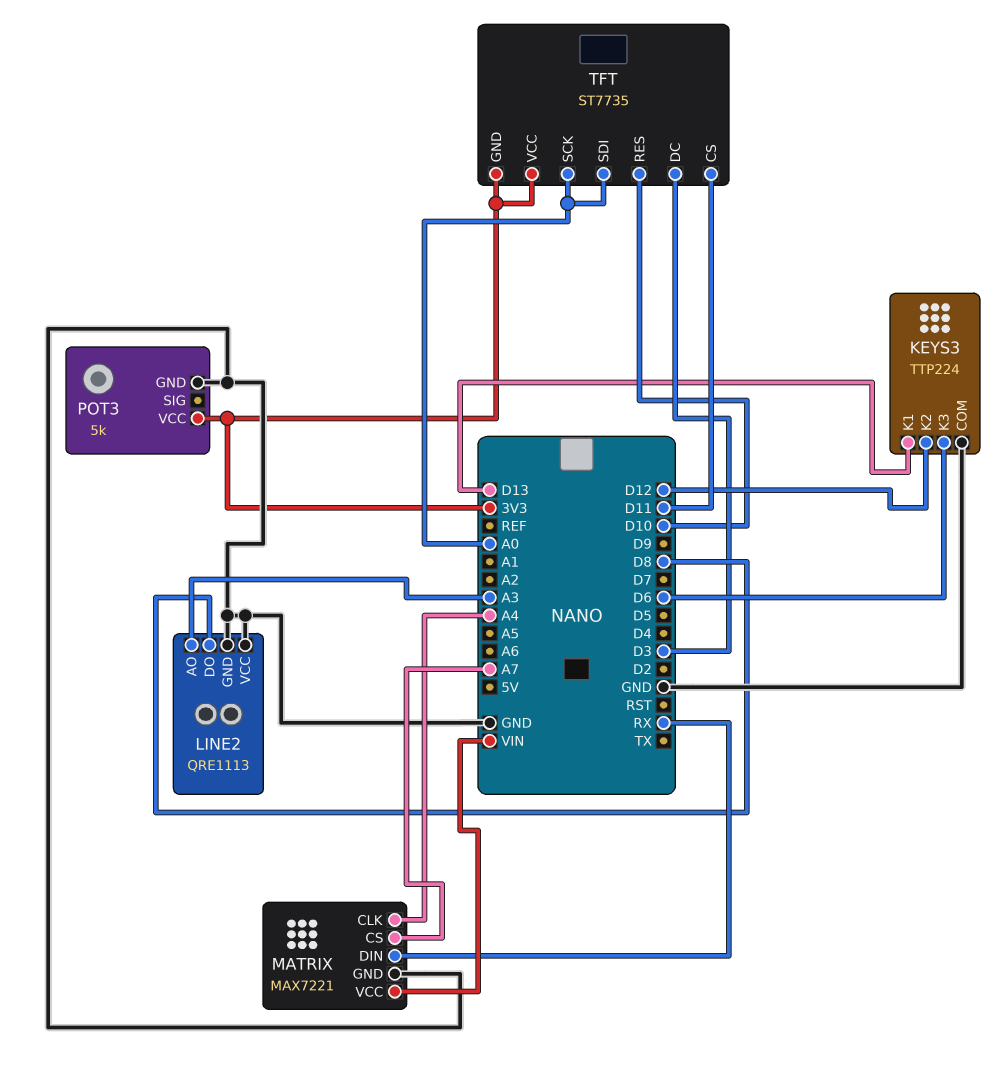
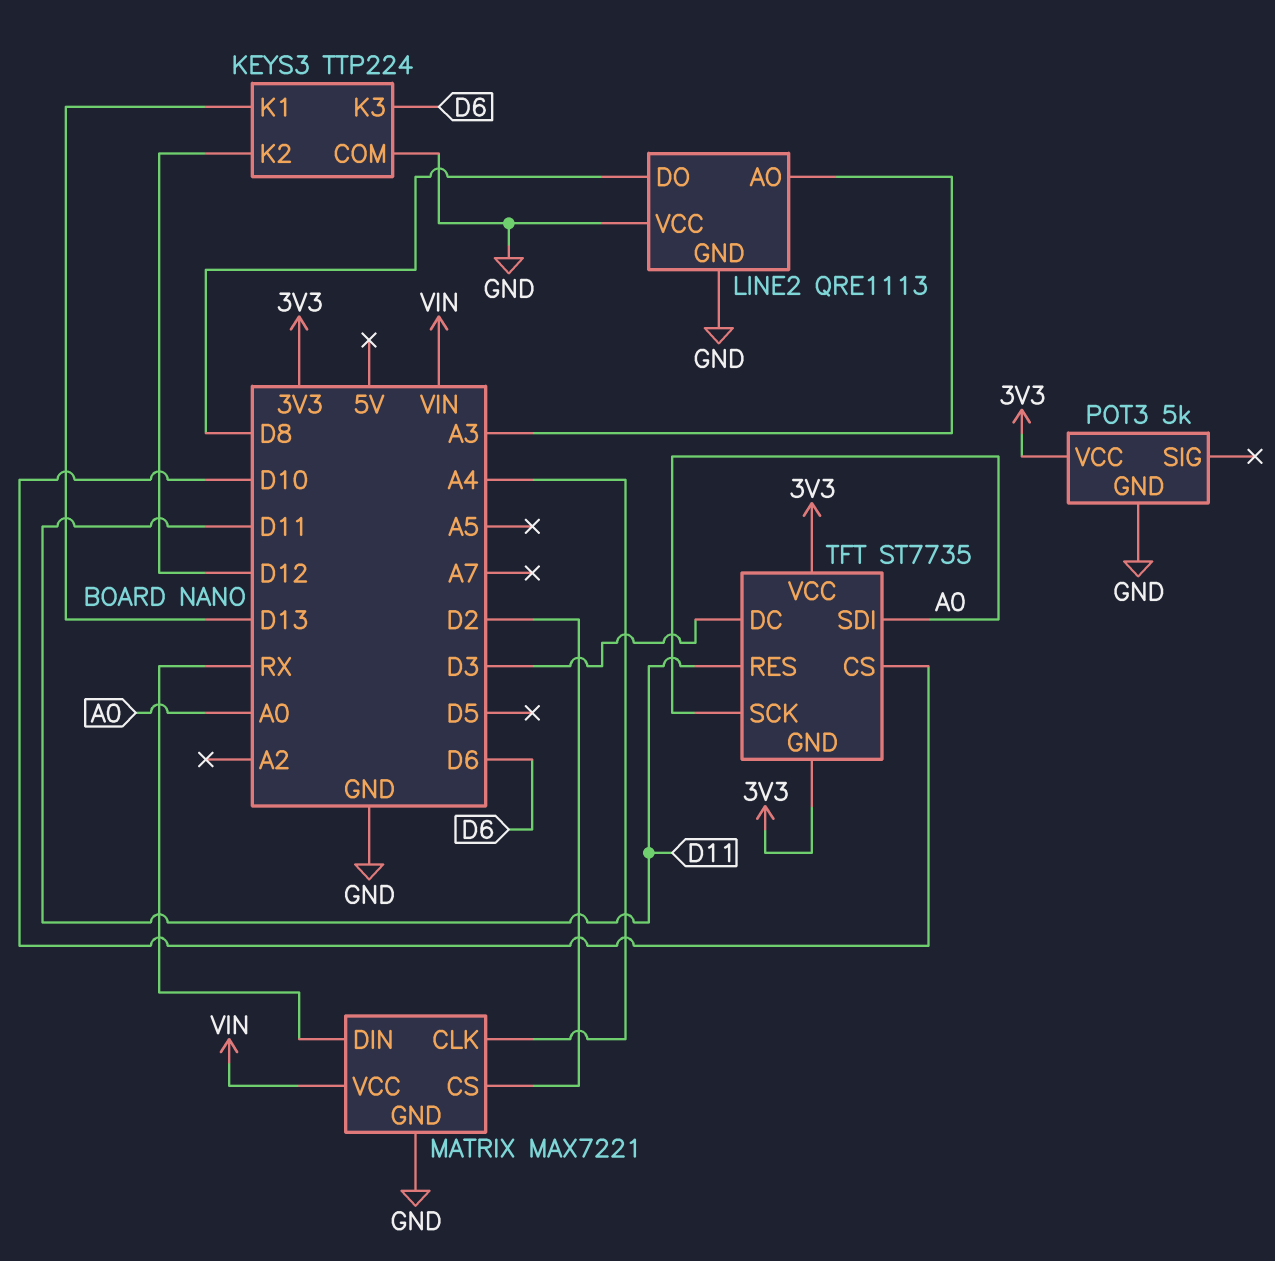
MATRIX pin CS: A7 -> D2
TFT pin CS: D11 -> D10
TFT pin RES: D10 -> D11

